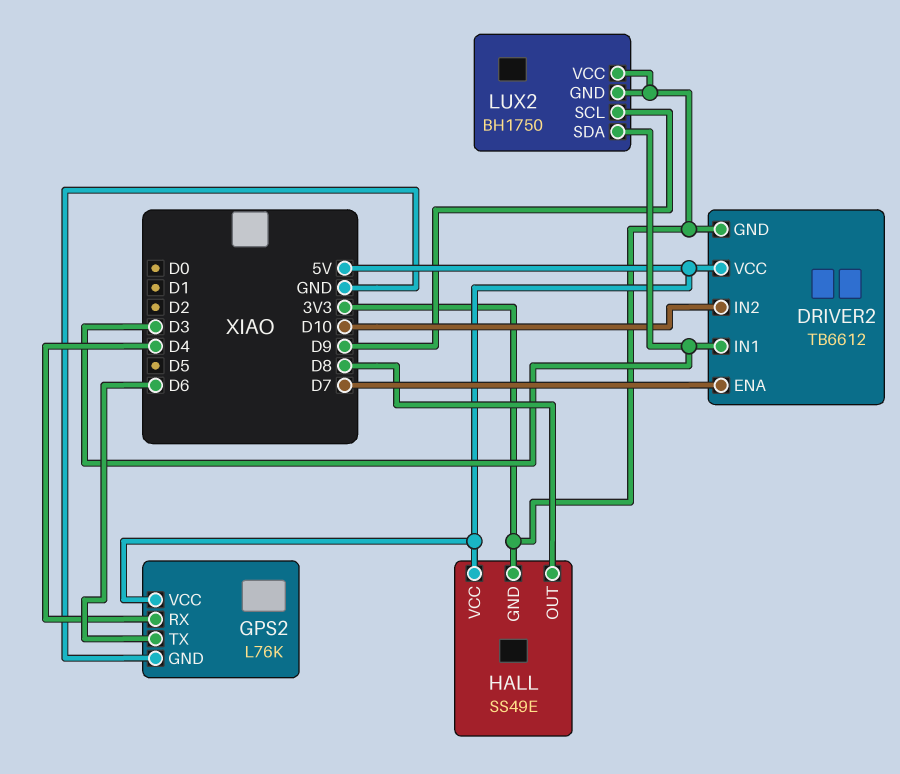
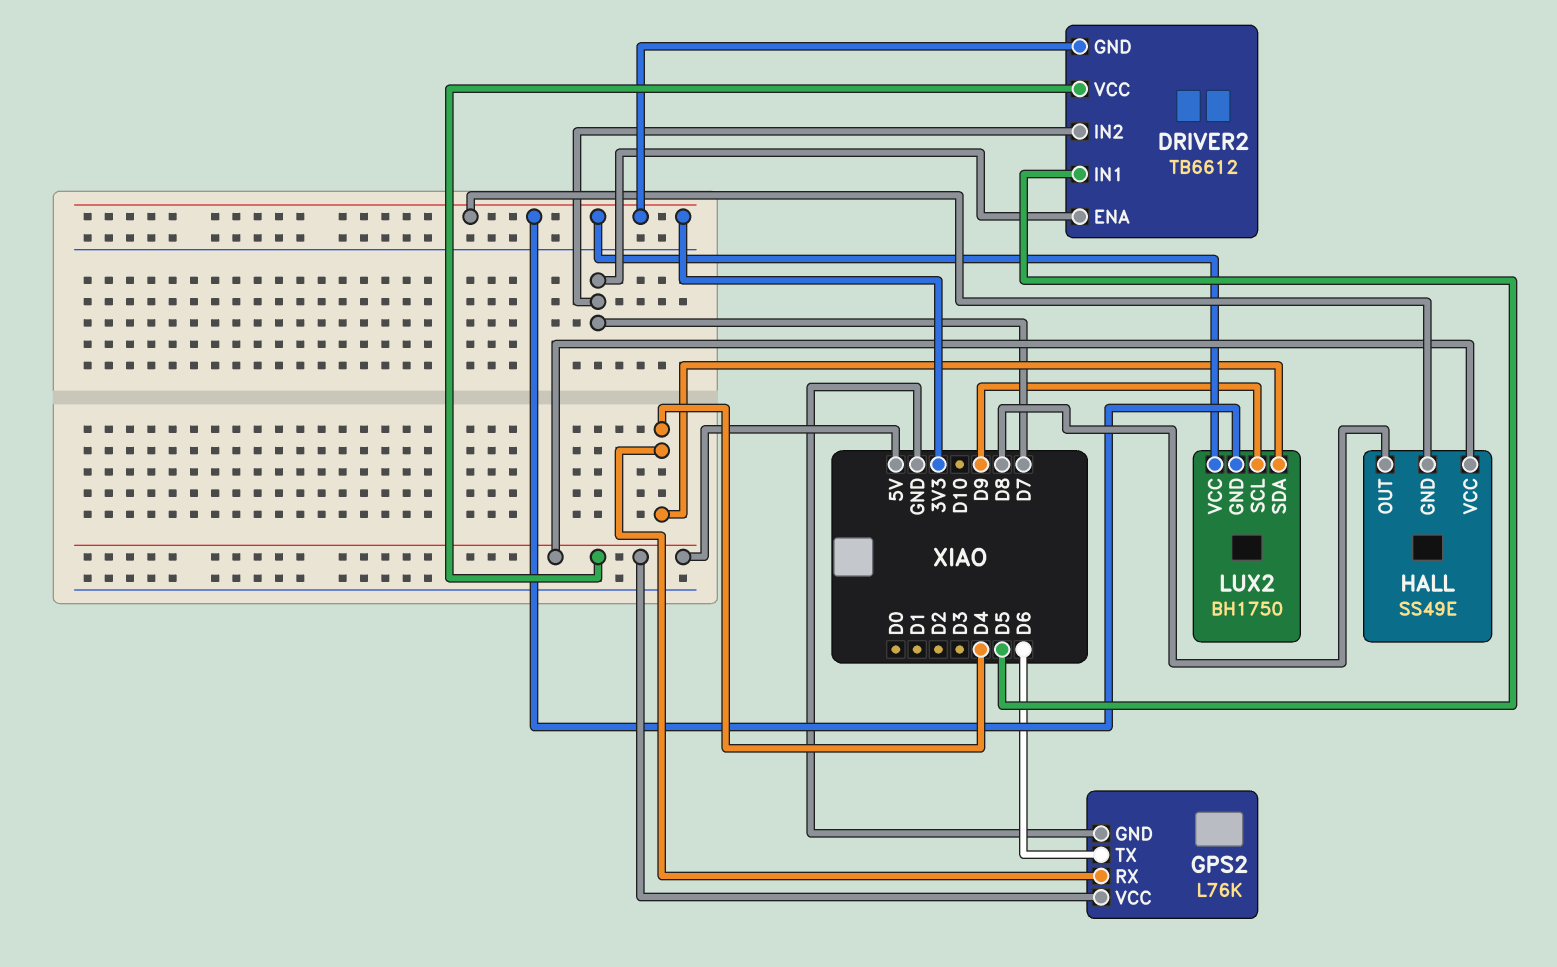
DRIVER2 pin IN1: D3 -> D5
DRIVER2 pin IN2: D10 -> D7
LUX2 pin SDA: D3 -> D4

